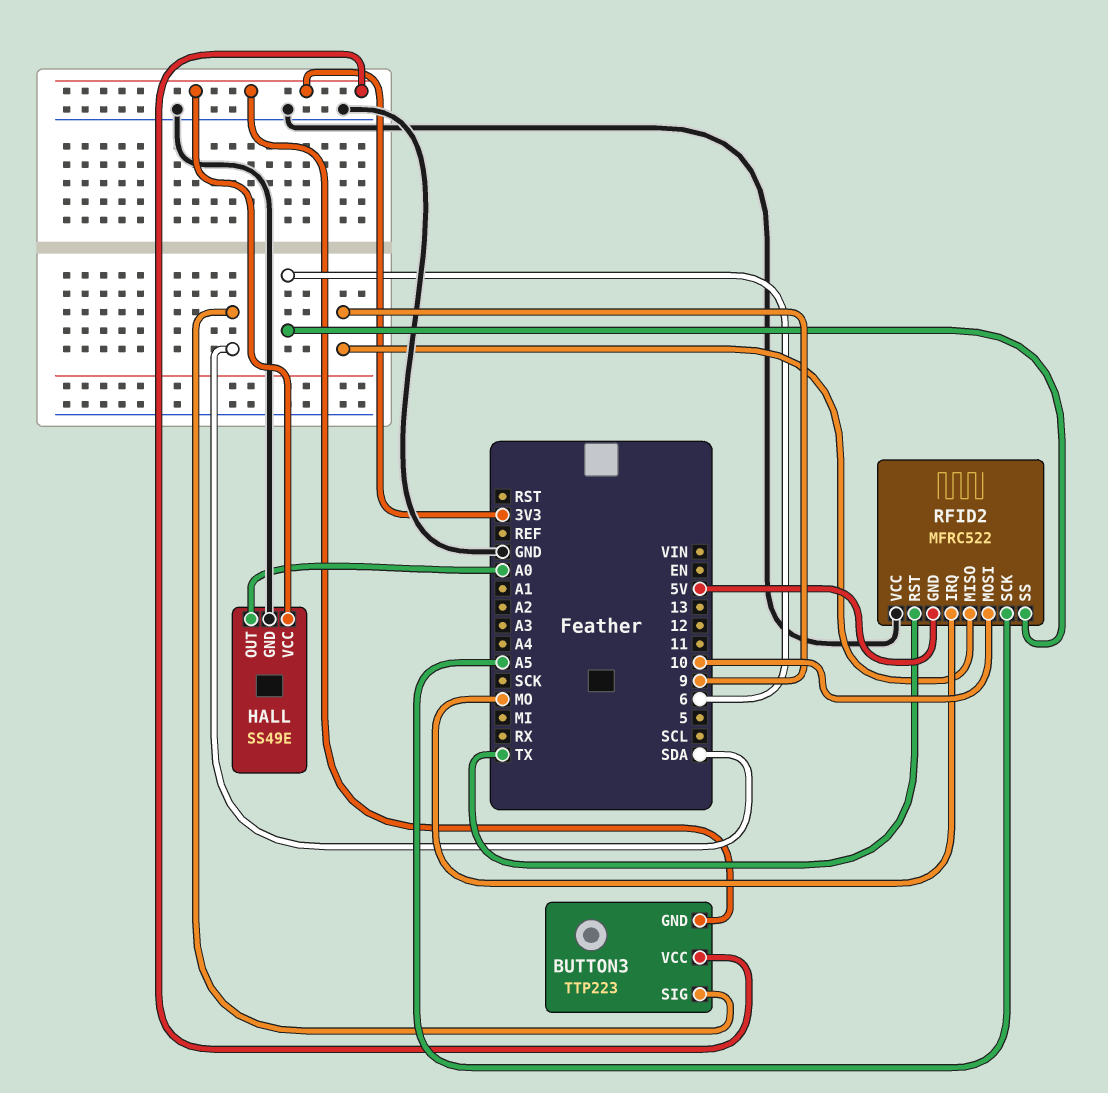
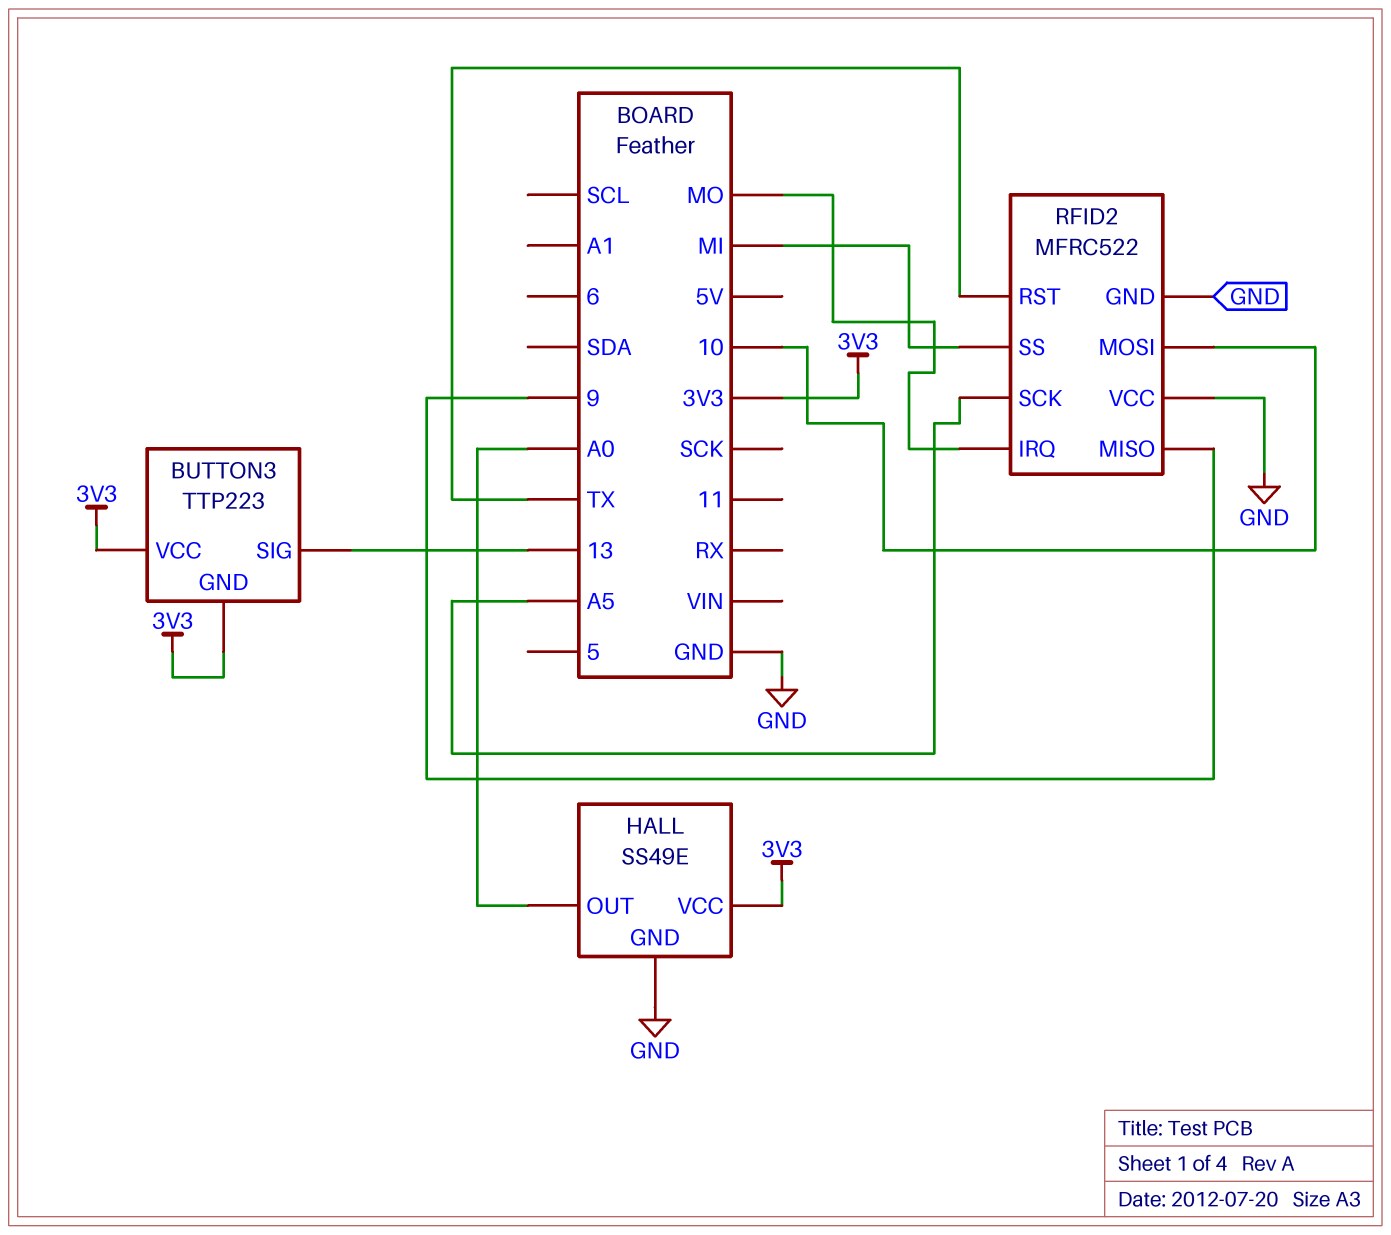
BUTTON3 pin SIG: SDA -> 13
RFID2 pin GND: 5V -> GND
RFID2 pin SS: 6 -> MI

